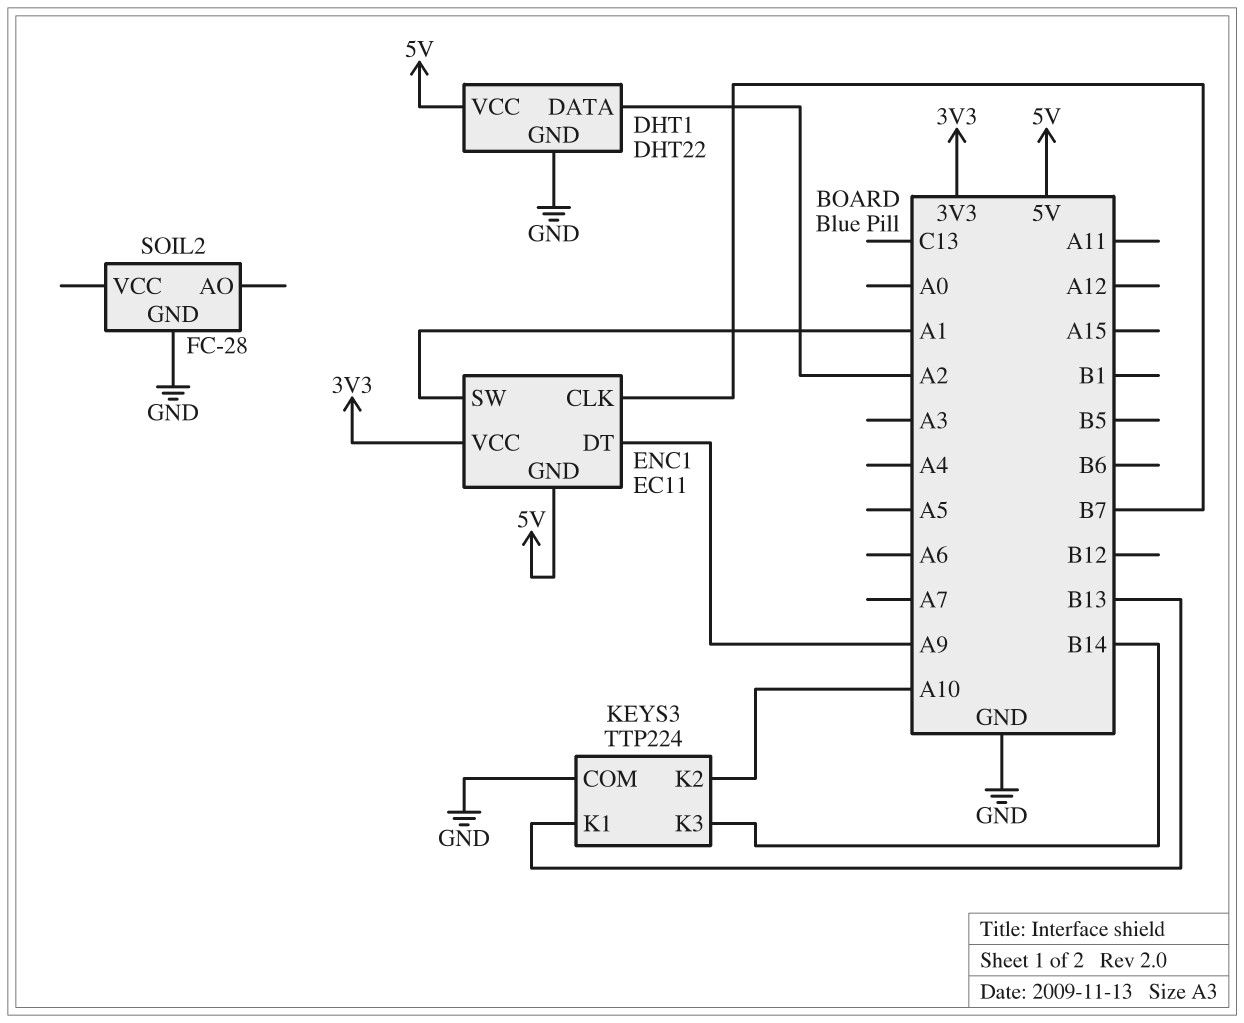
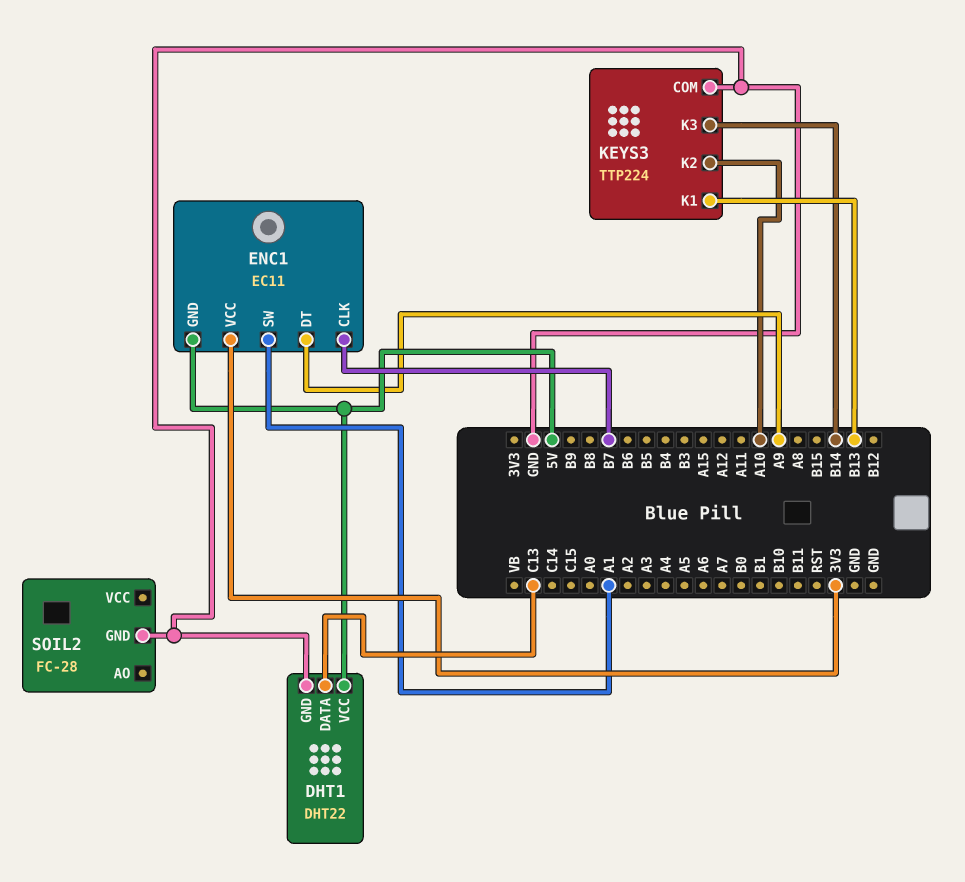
DHT1 pin DATA: A2 -> C13

